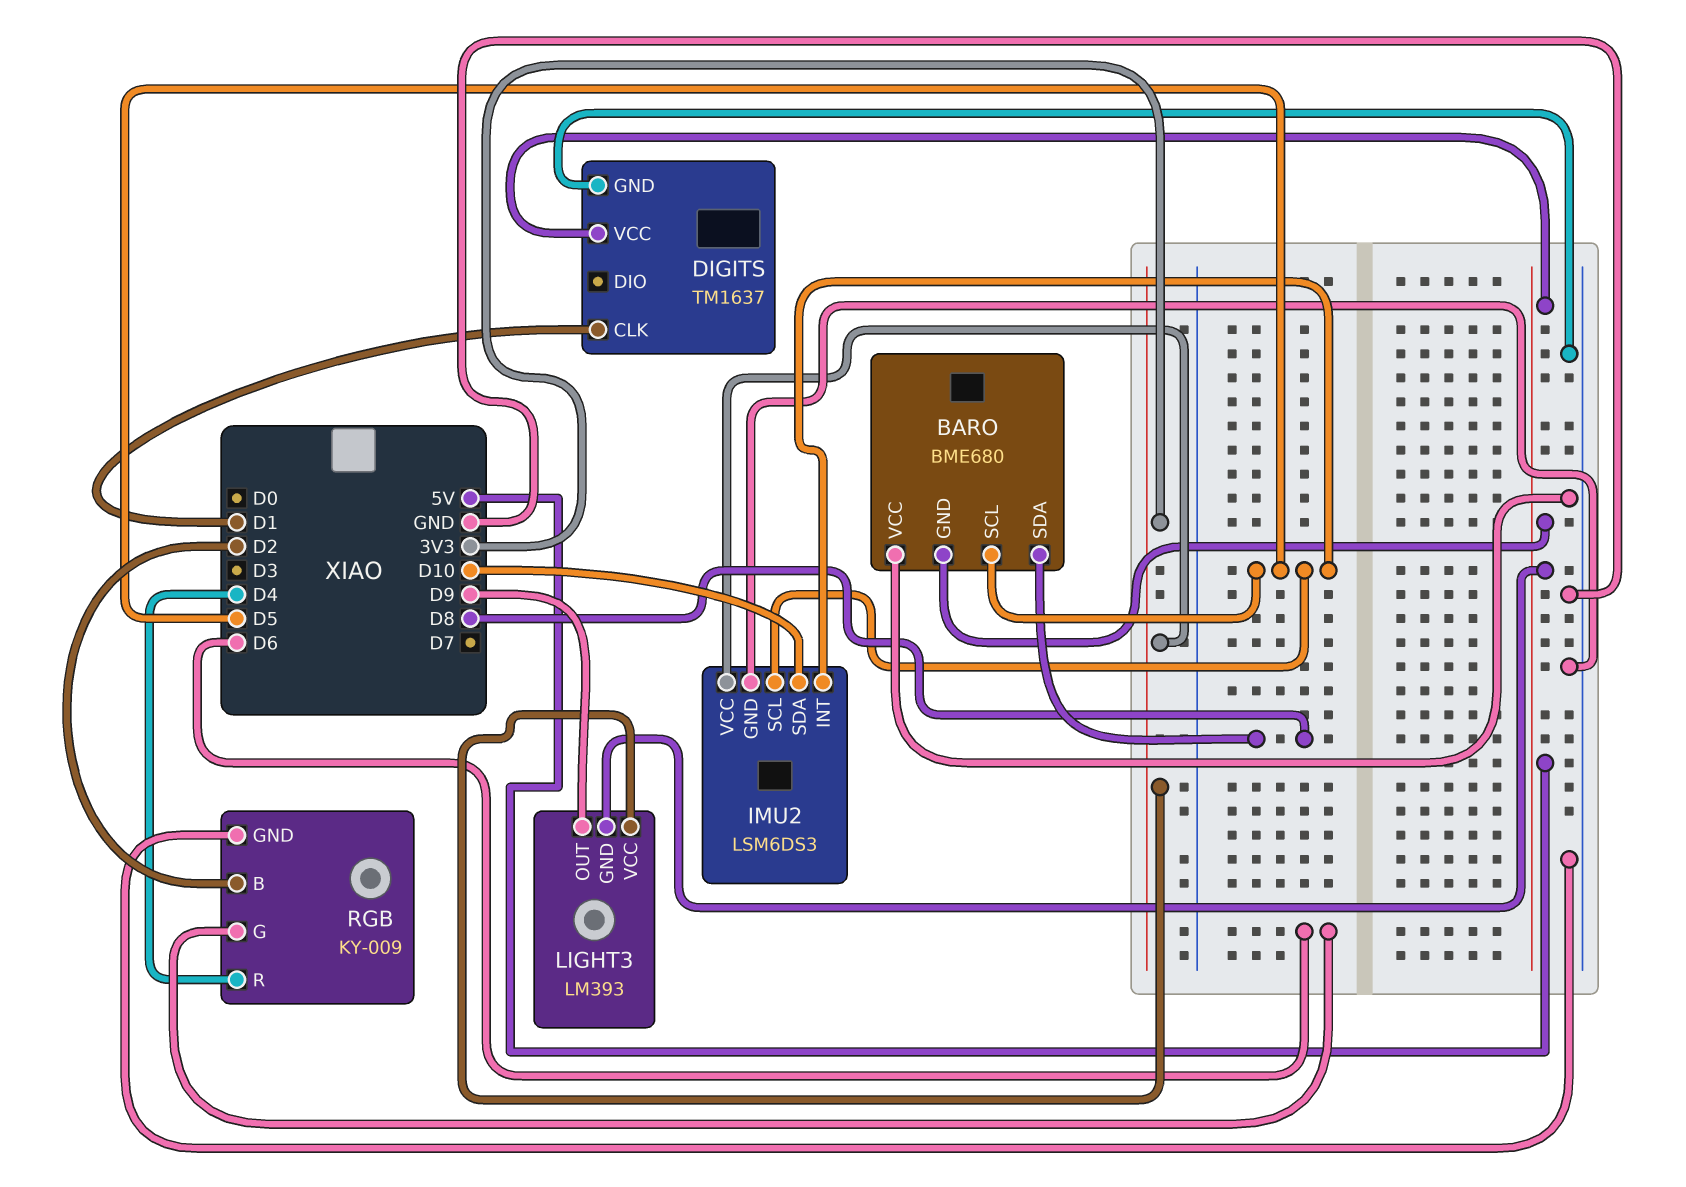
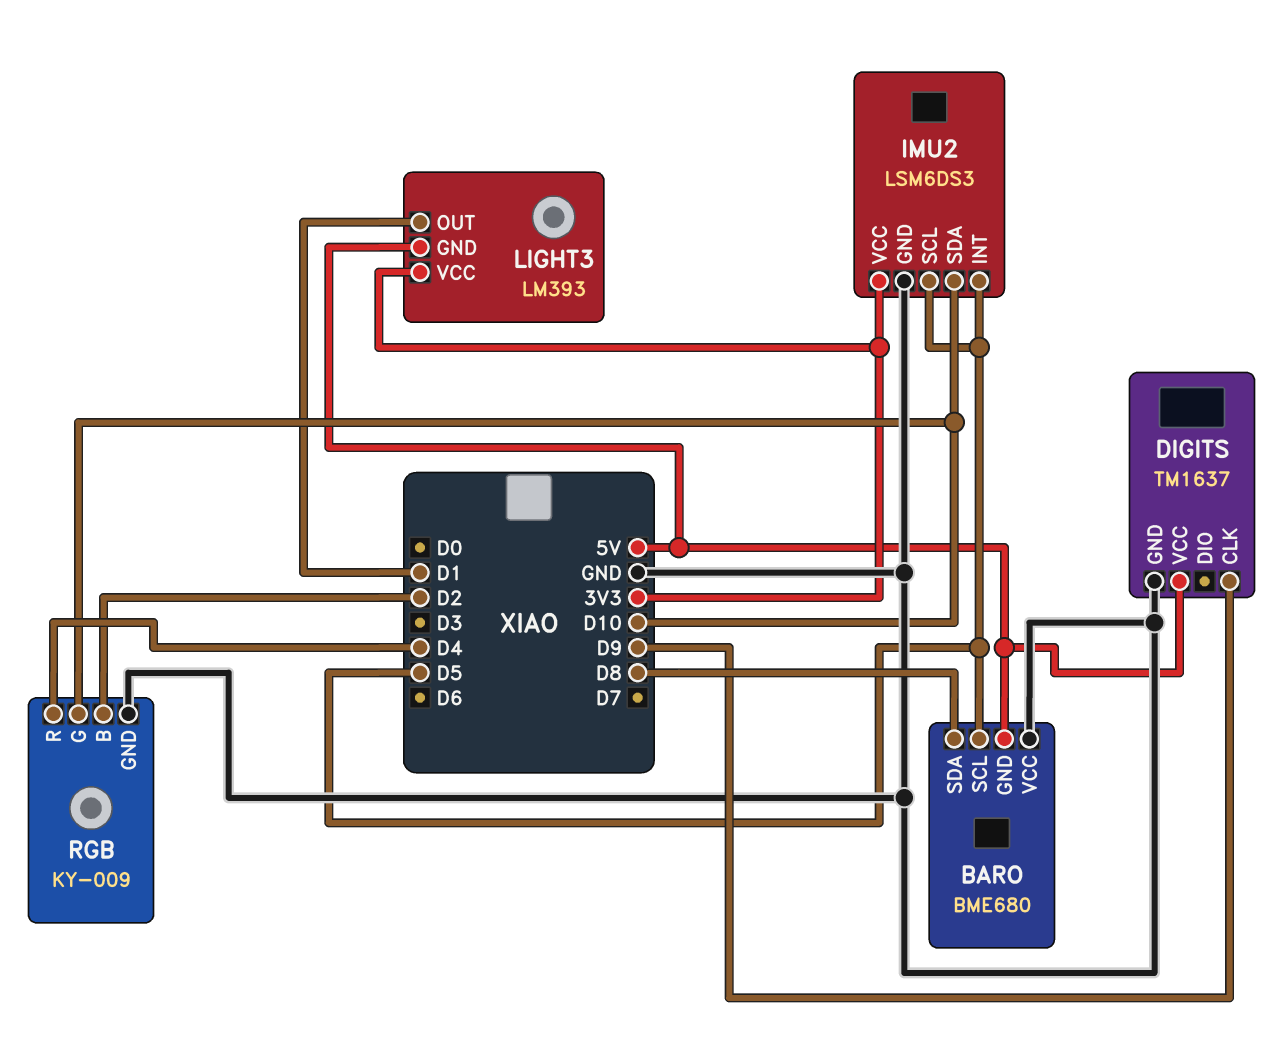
DIGITS pin CLK: D1 -> D9
LIGHT3 pin OUT: D9 -> D1
RGB pin G: D6 -> D10

